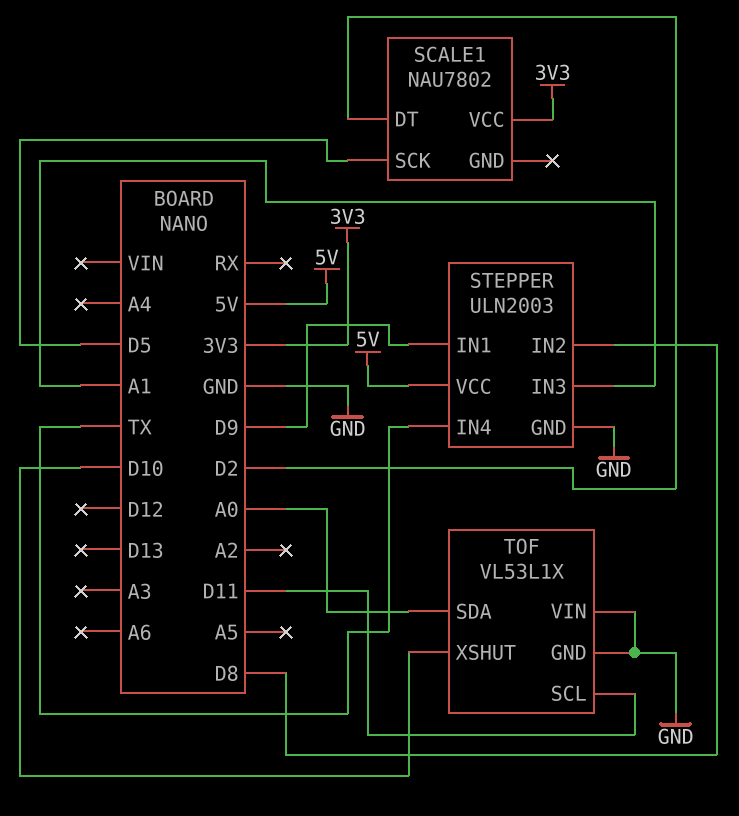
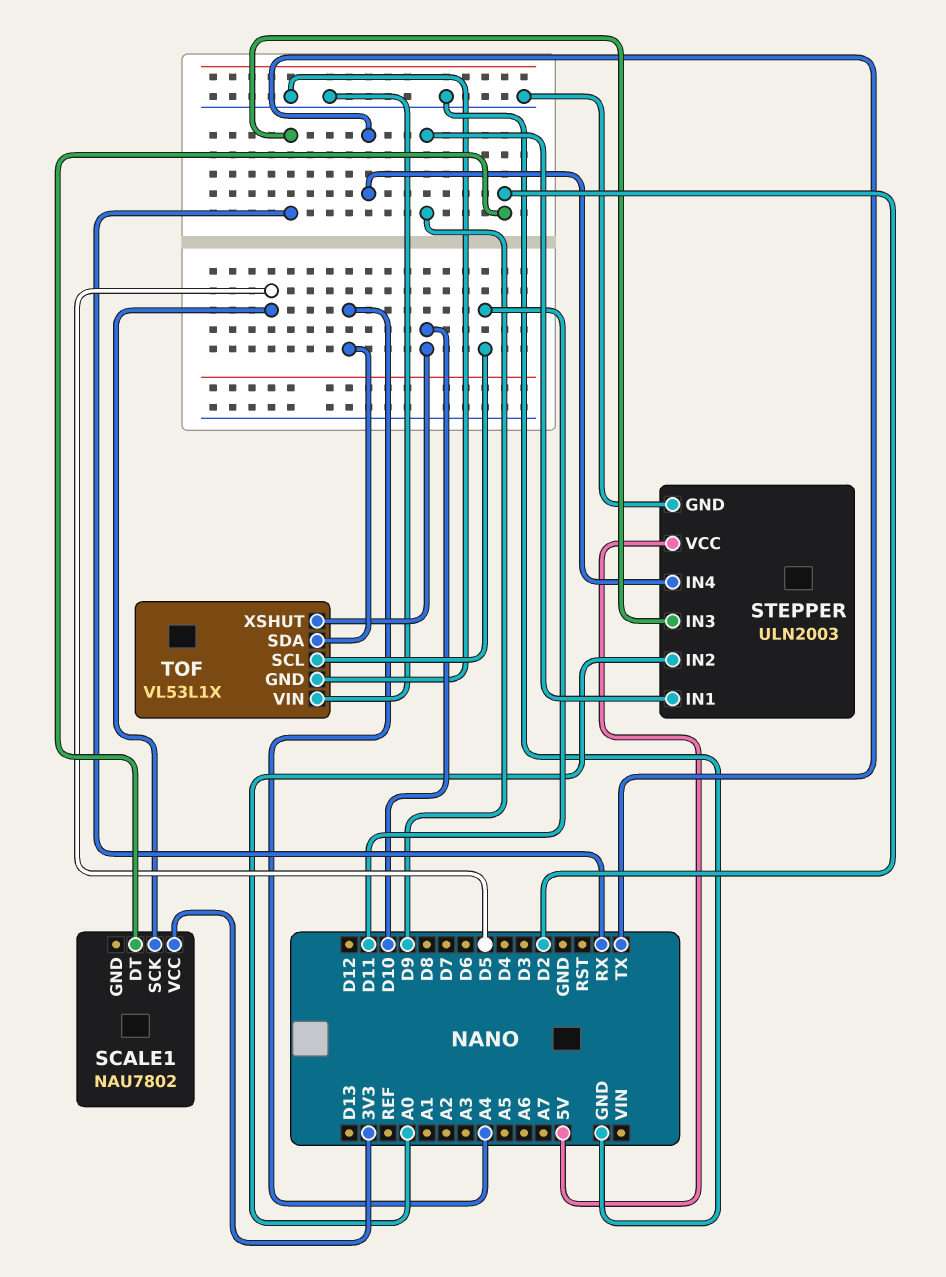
STEPPER pin IN2: D8 -> A0
STEPPER pin IN3: A1 -> RX
TOF pin SDA: A0 -> A4

